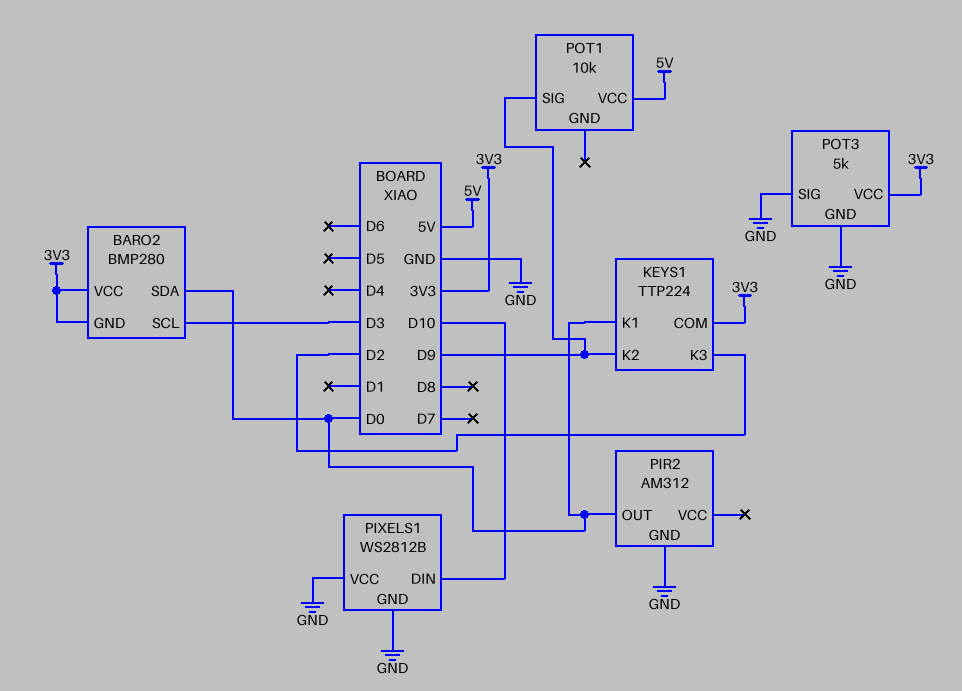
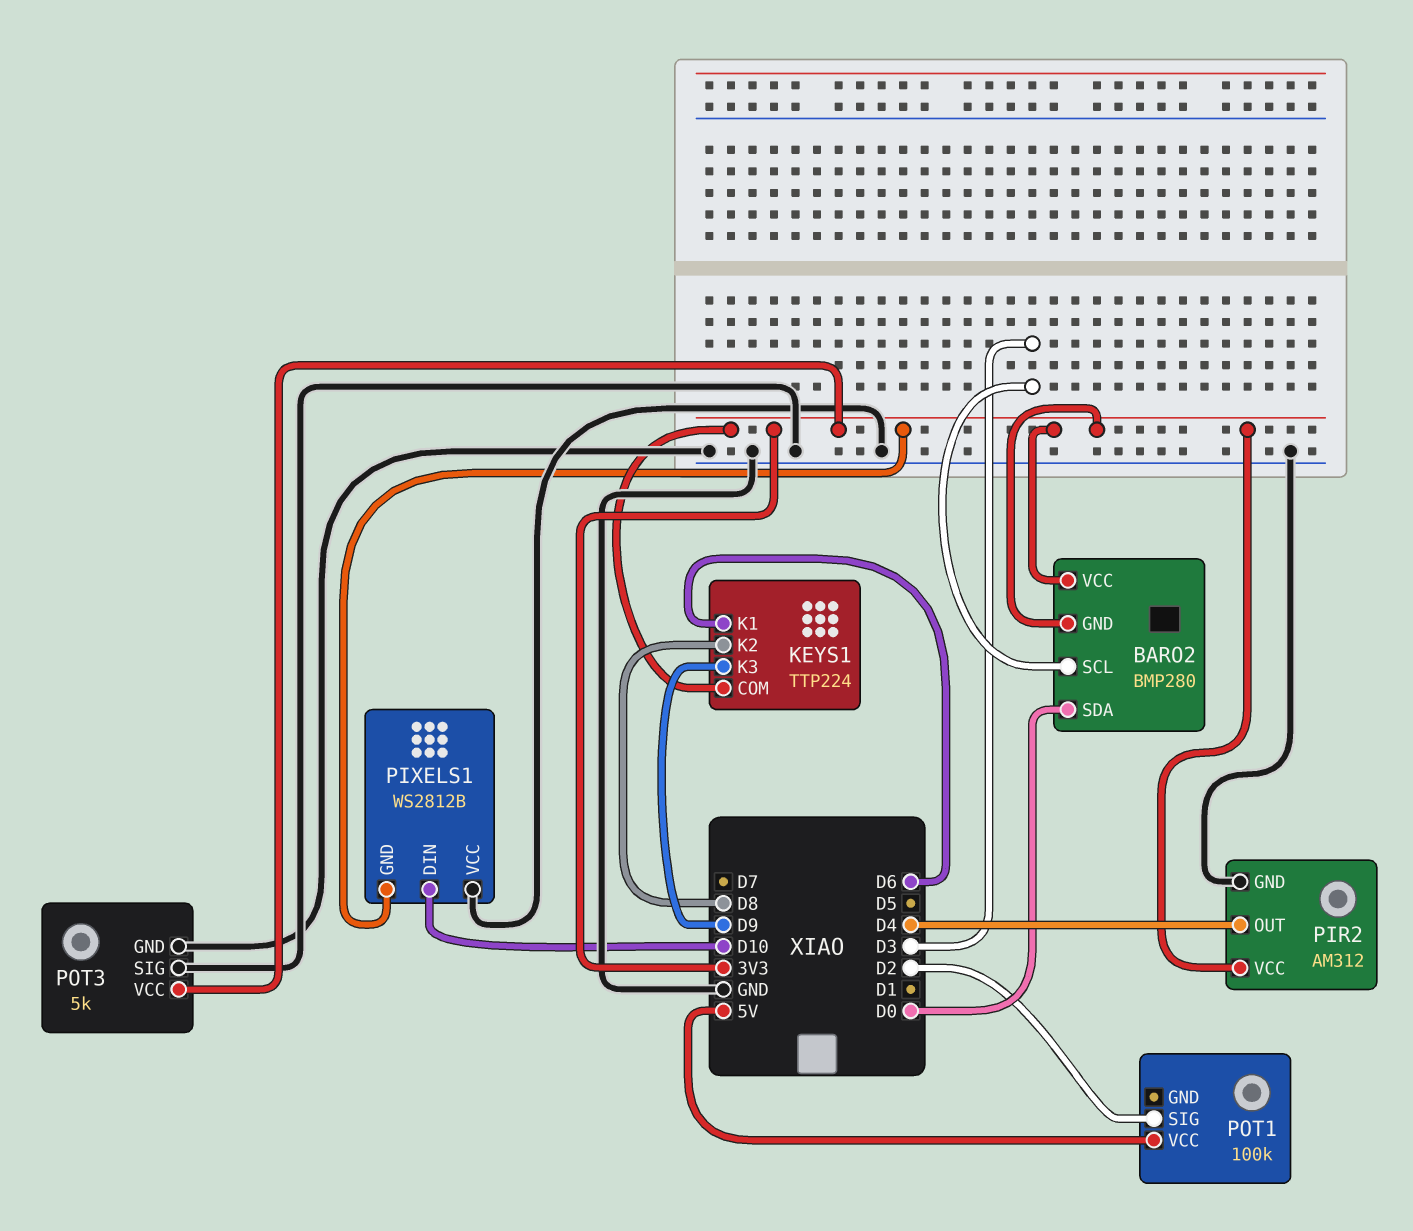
KEYS1 pin K1: D0 -> D6
KEYS1 pin K2: D9 -> D8
KEYS1 pin K3: D2 -> D9
PIR2 pin OUT: D0 -> D4
PIR2 pin VCC: none -> 3V3
PIXELS1 pin GND: GND -> 3V3
POT1: 10k -> 100k
POT1 pin SIG: D9 -> D2

